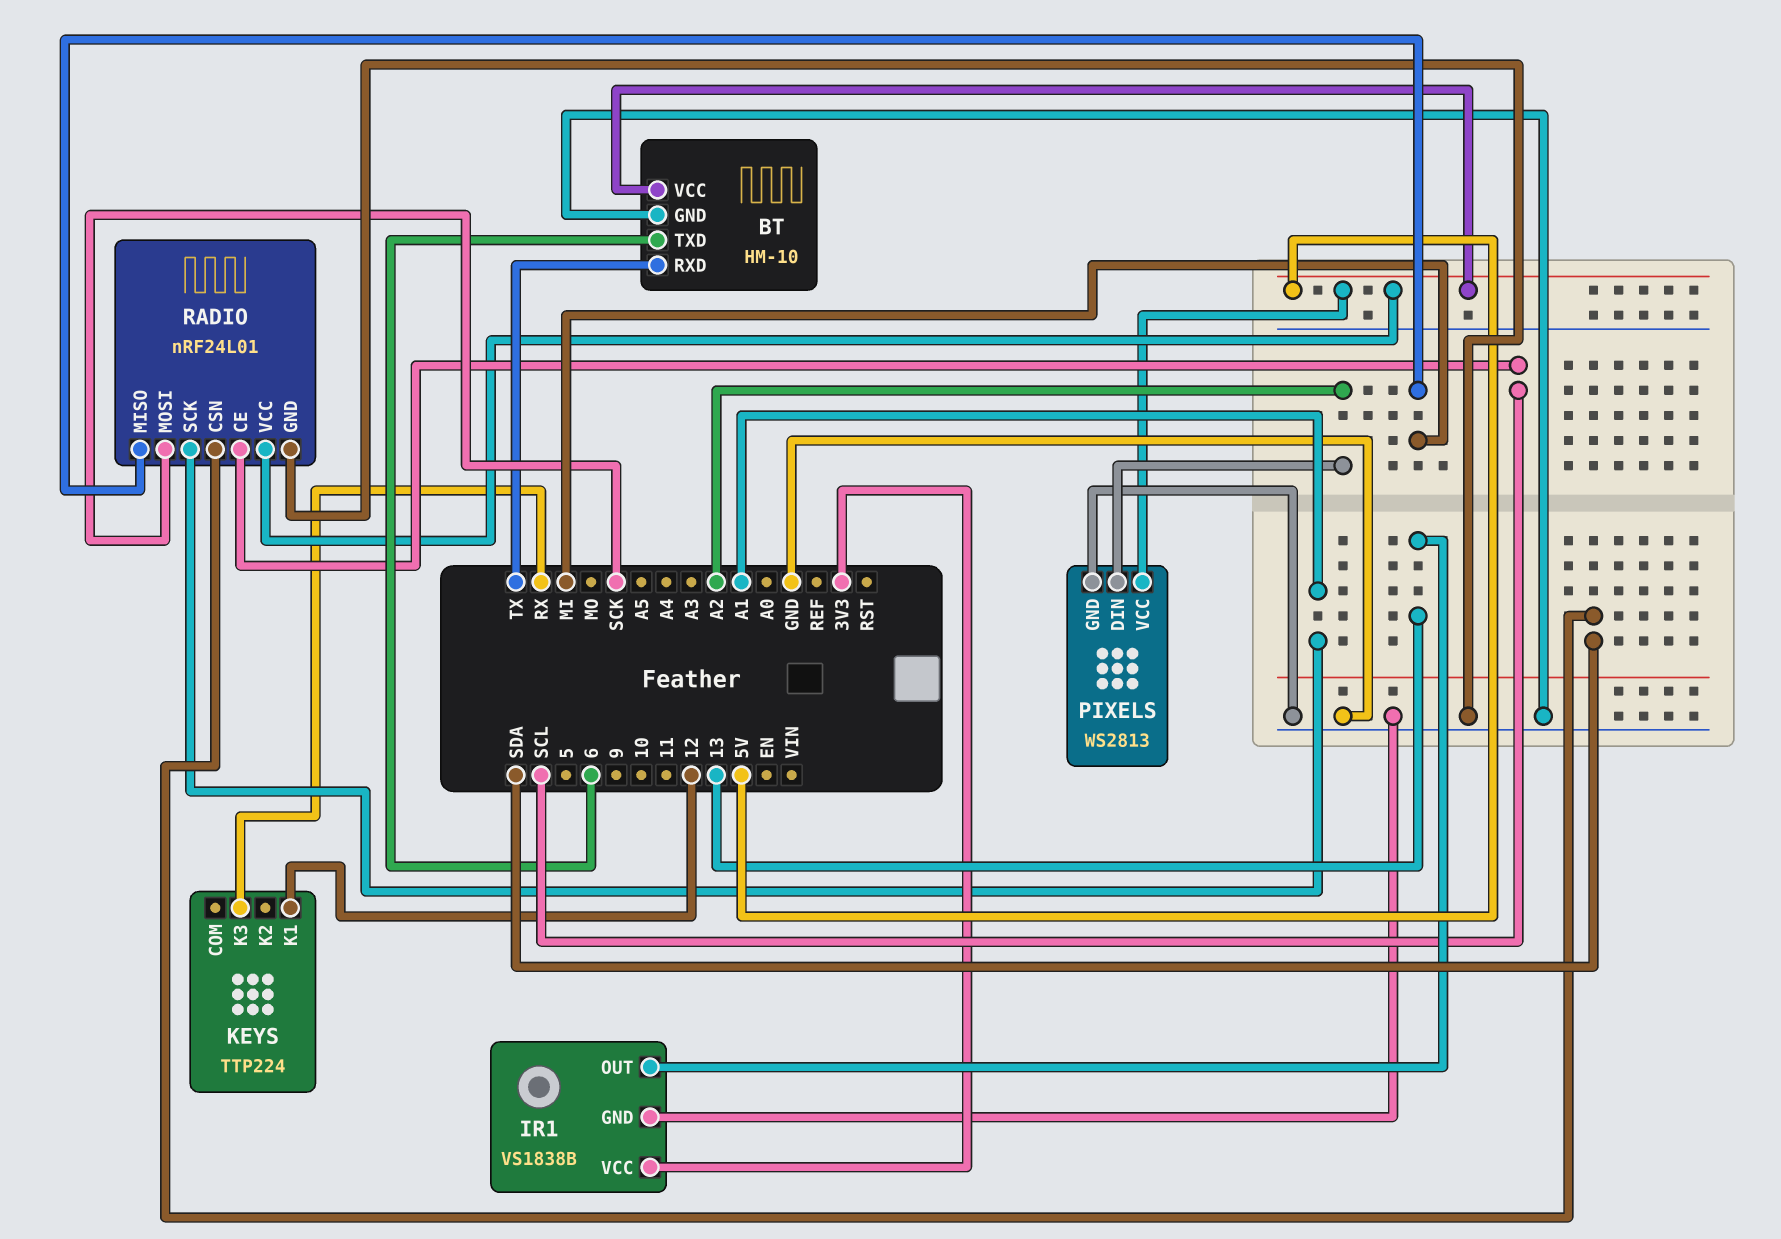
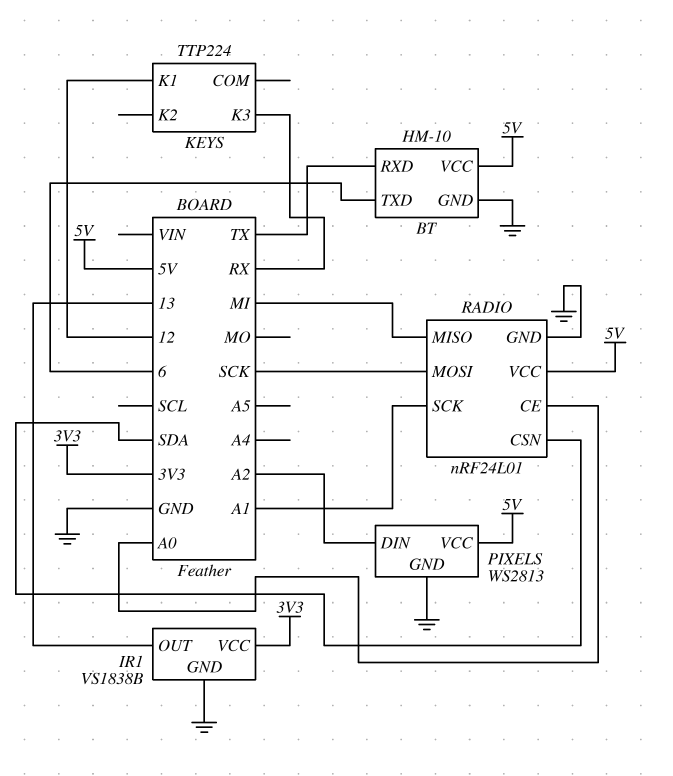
RADIO pin CE: SCL -> A0

